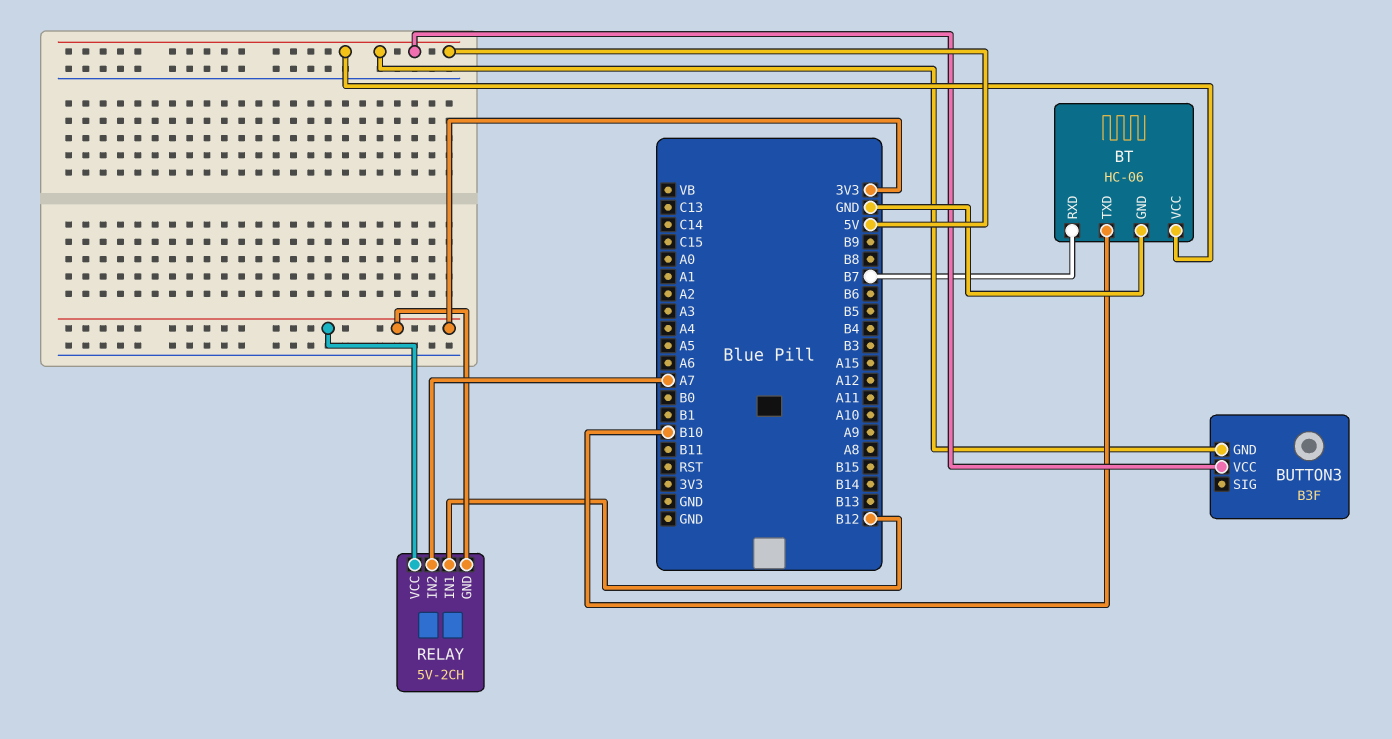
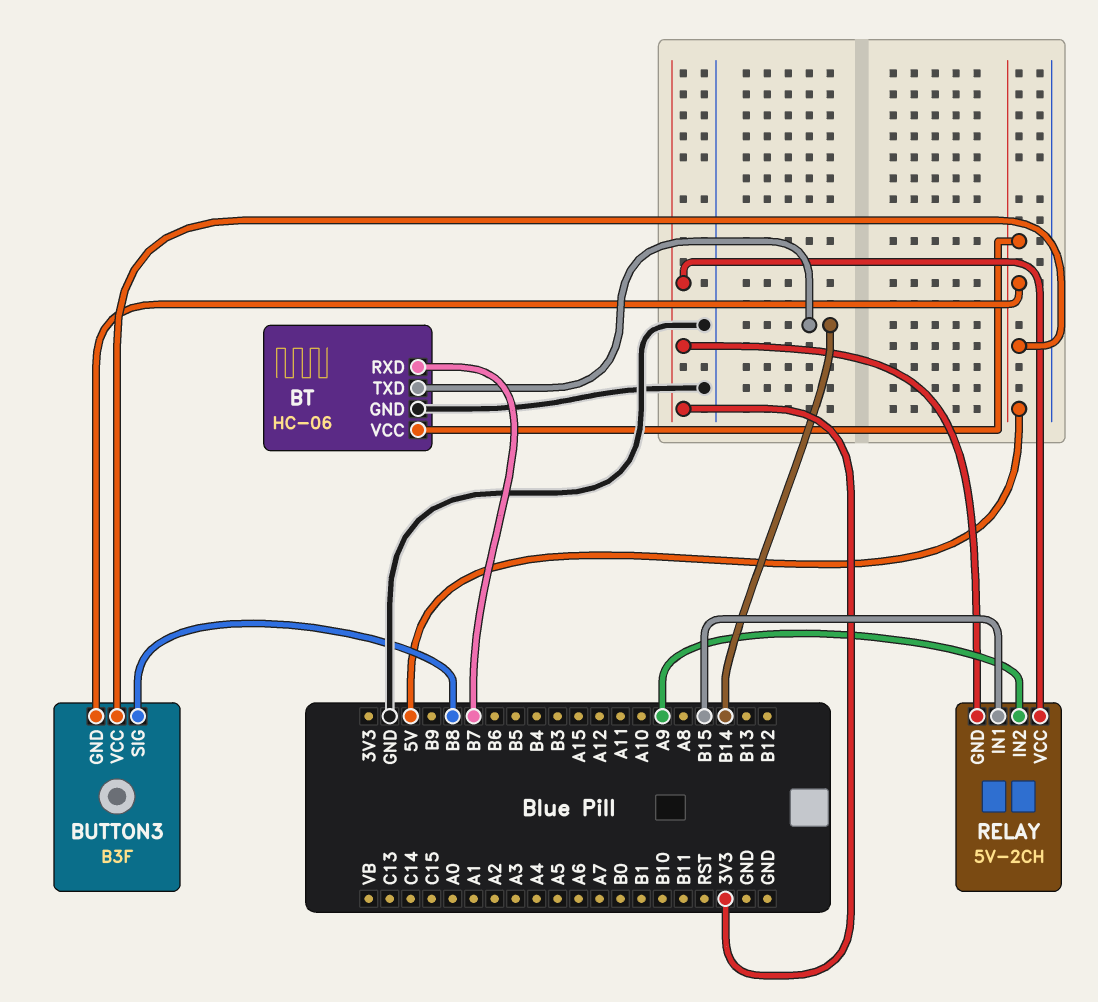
BT pin TXD: B10 -> B14
BUTTON3 pin SIG: none -> B8
RELAY pin IN1: B12 -> B15
RELAY pin IN2: A7 -> A9

